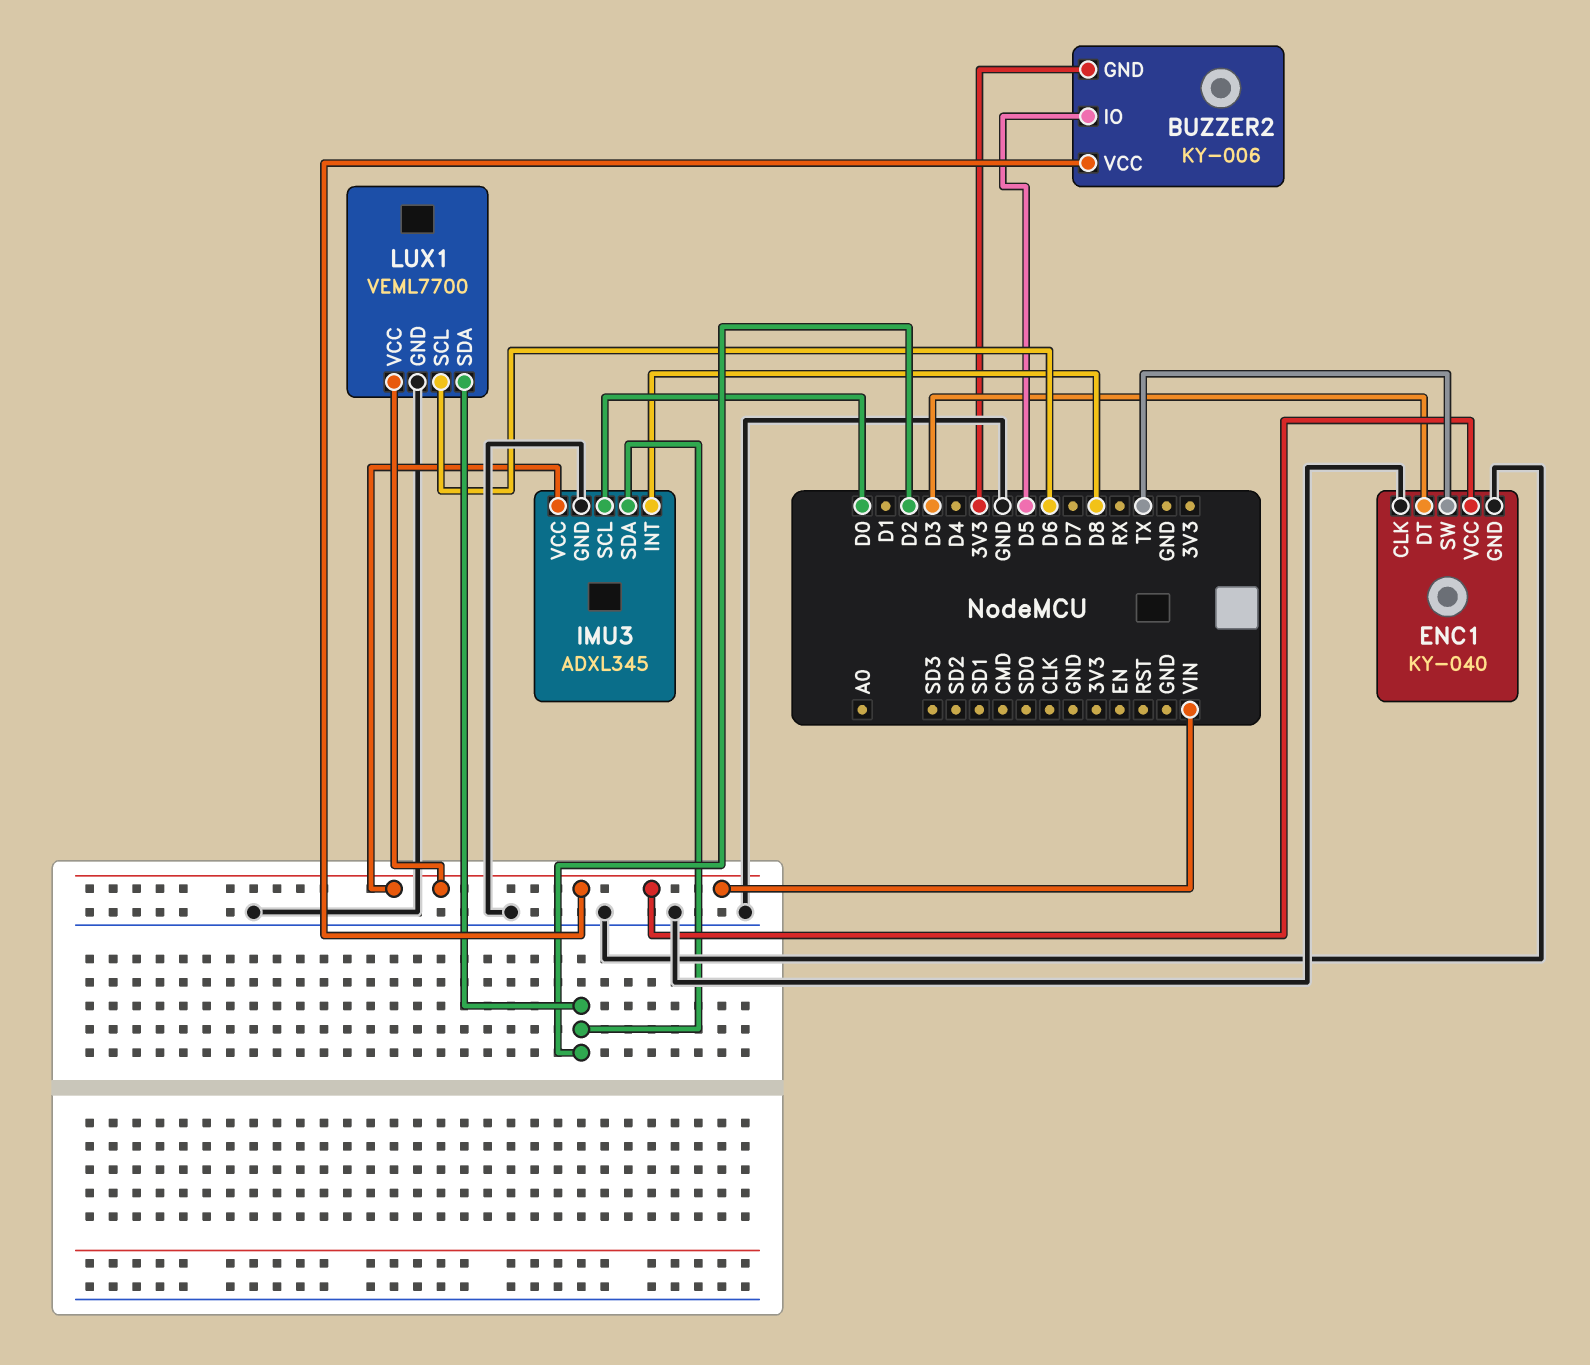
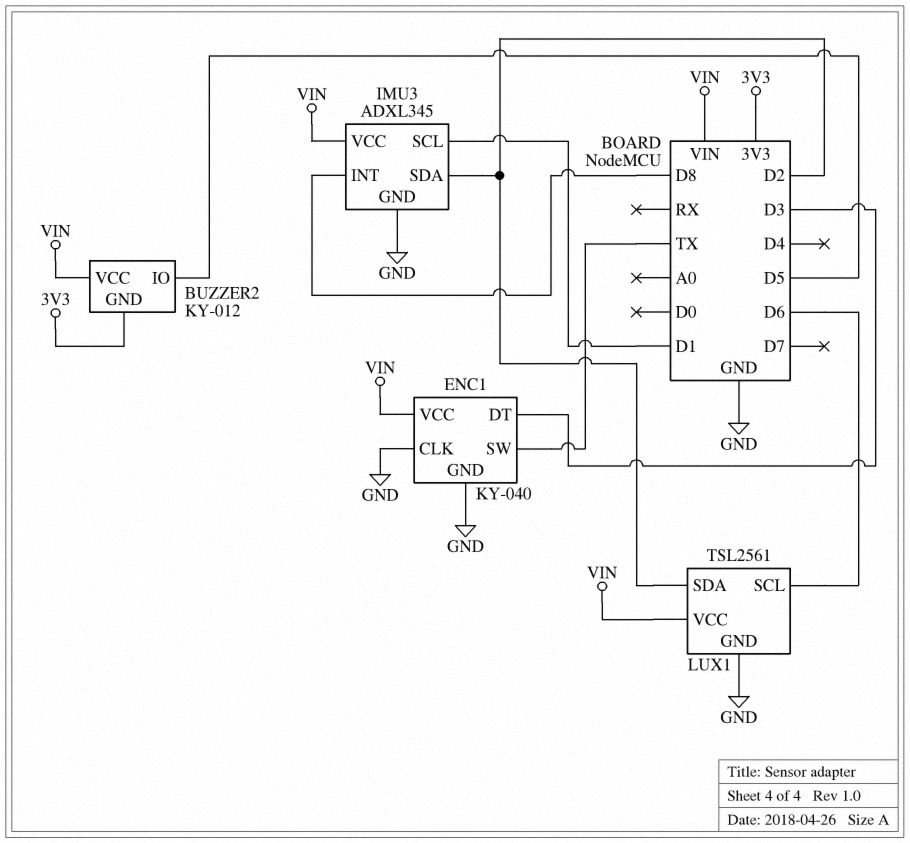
BUZZER2: KY-006 -> KY-012
IMU3 pin SCL: D0 -> D1
LUX1: VEML7700 -> TSL2561

